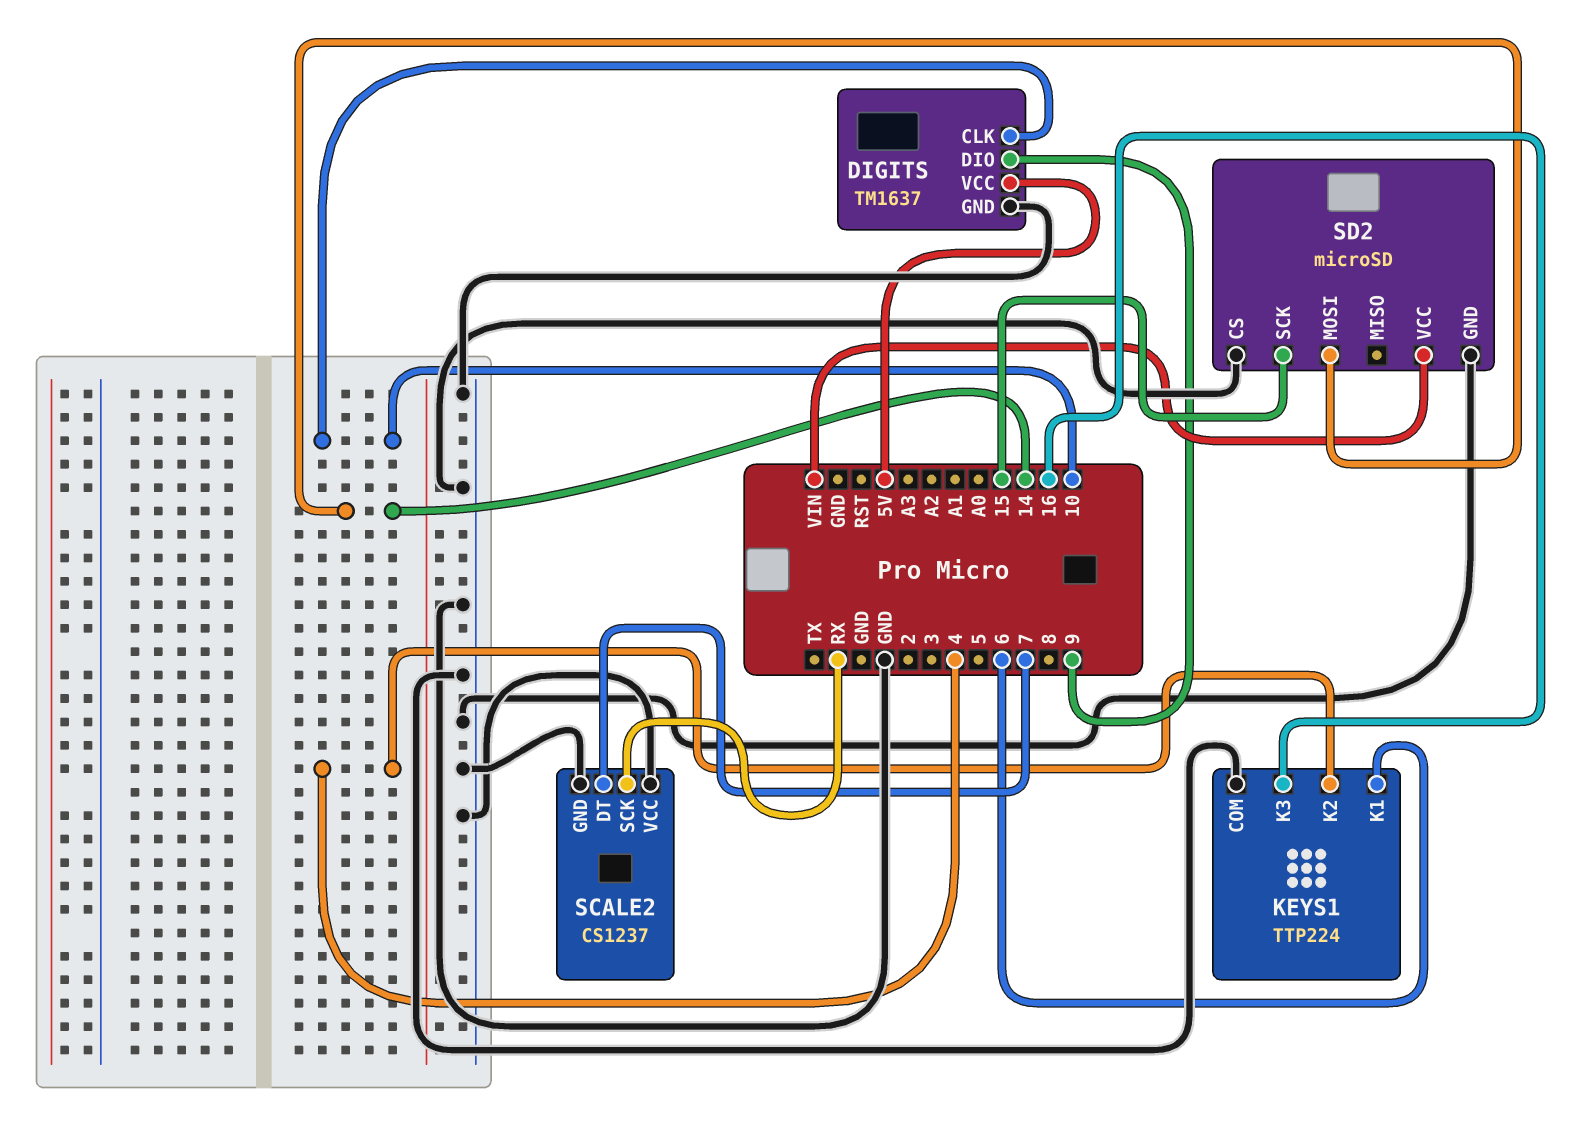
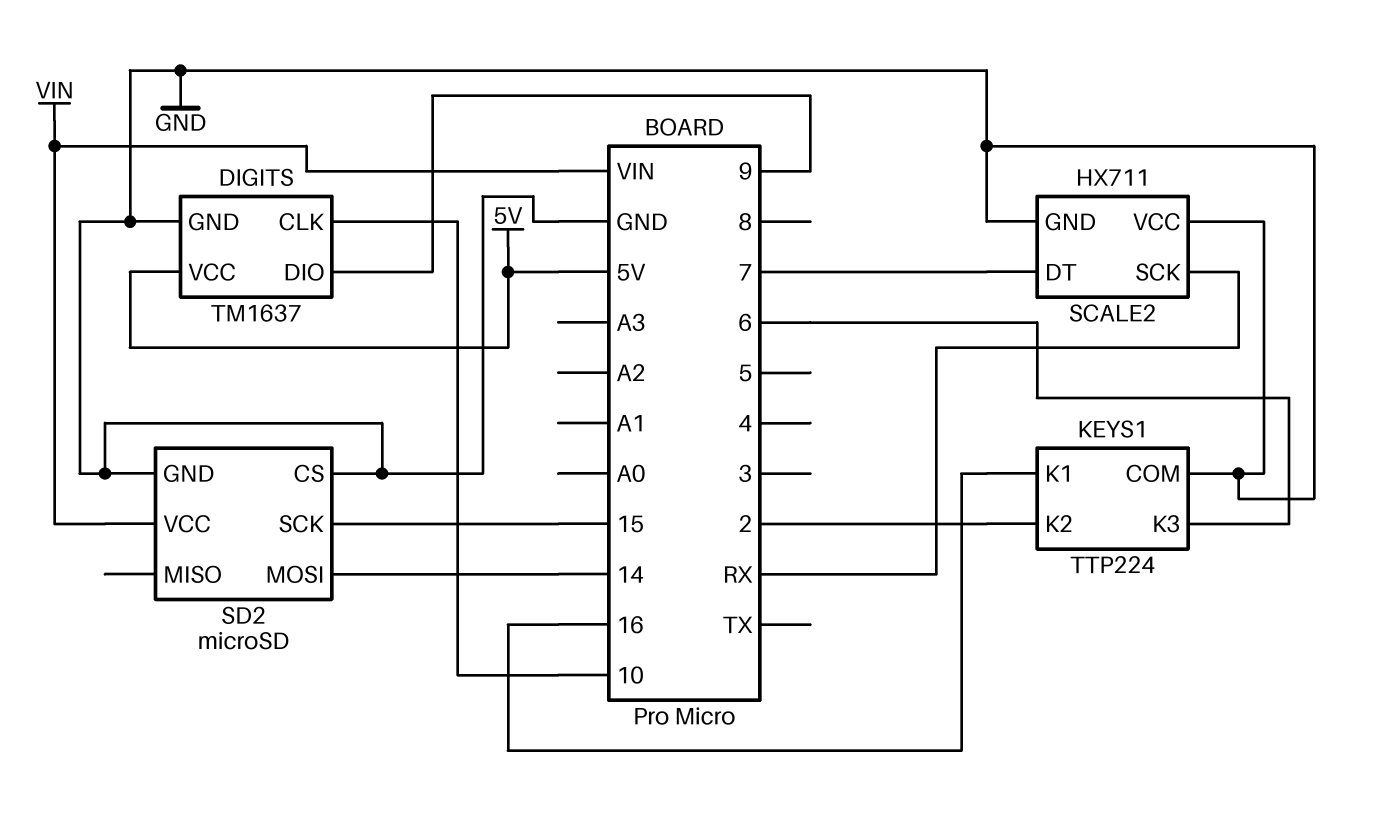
KEYS1 pin K1: 6 -> 16
KEYS1 pin K2: 4 -> 2
KEYS1 pin K3: 16 -> 6
SCALE2: CS1237 -> HX711

